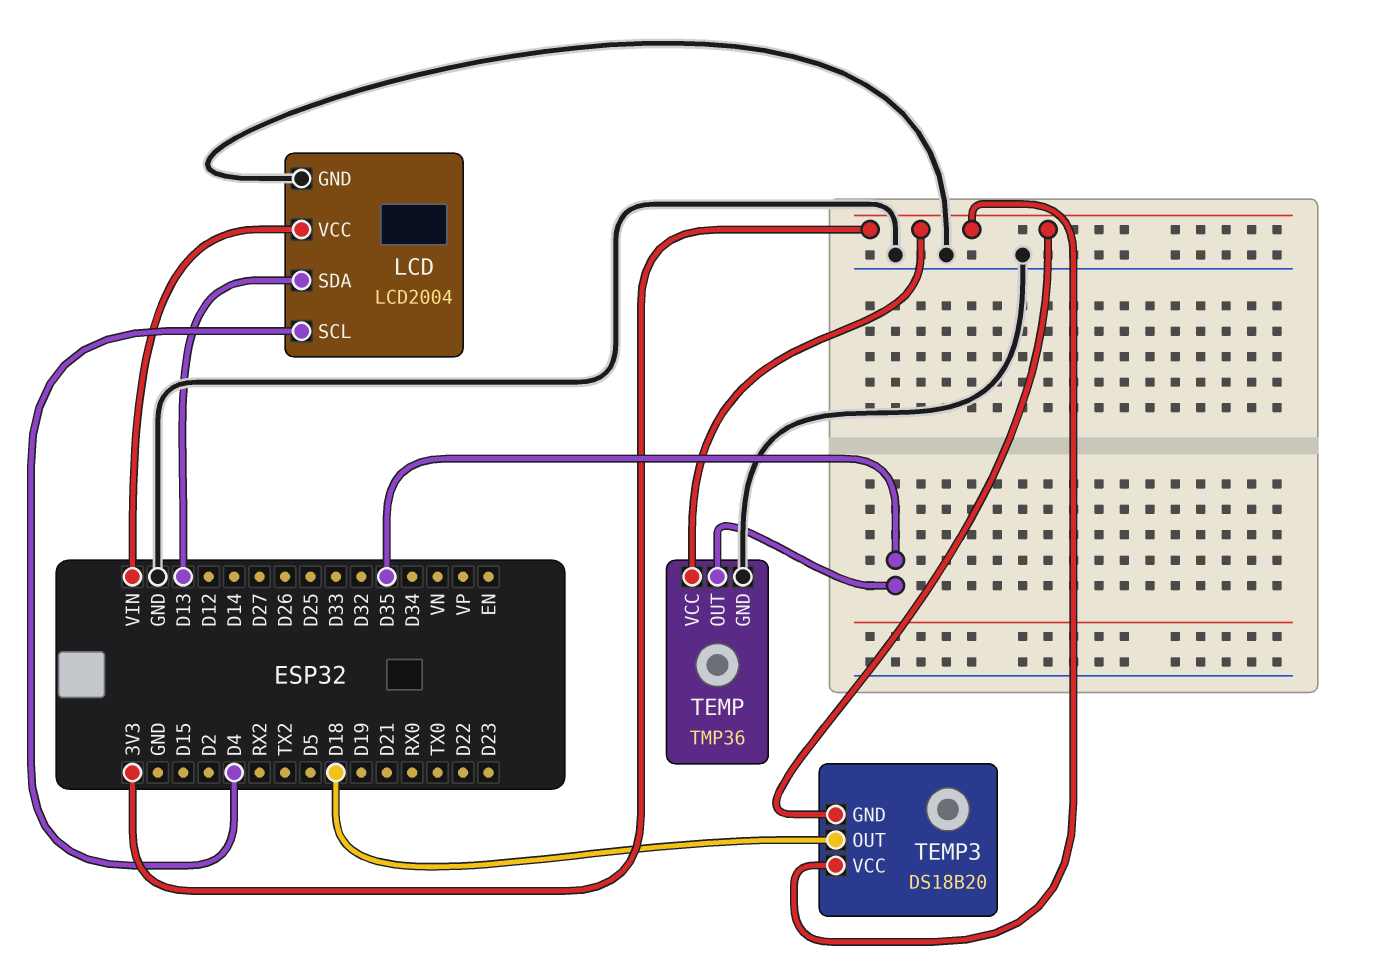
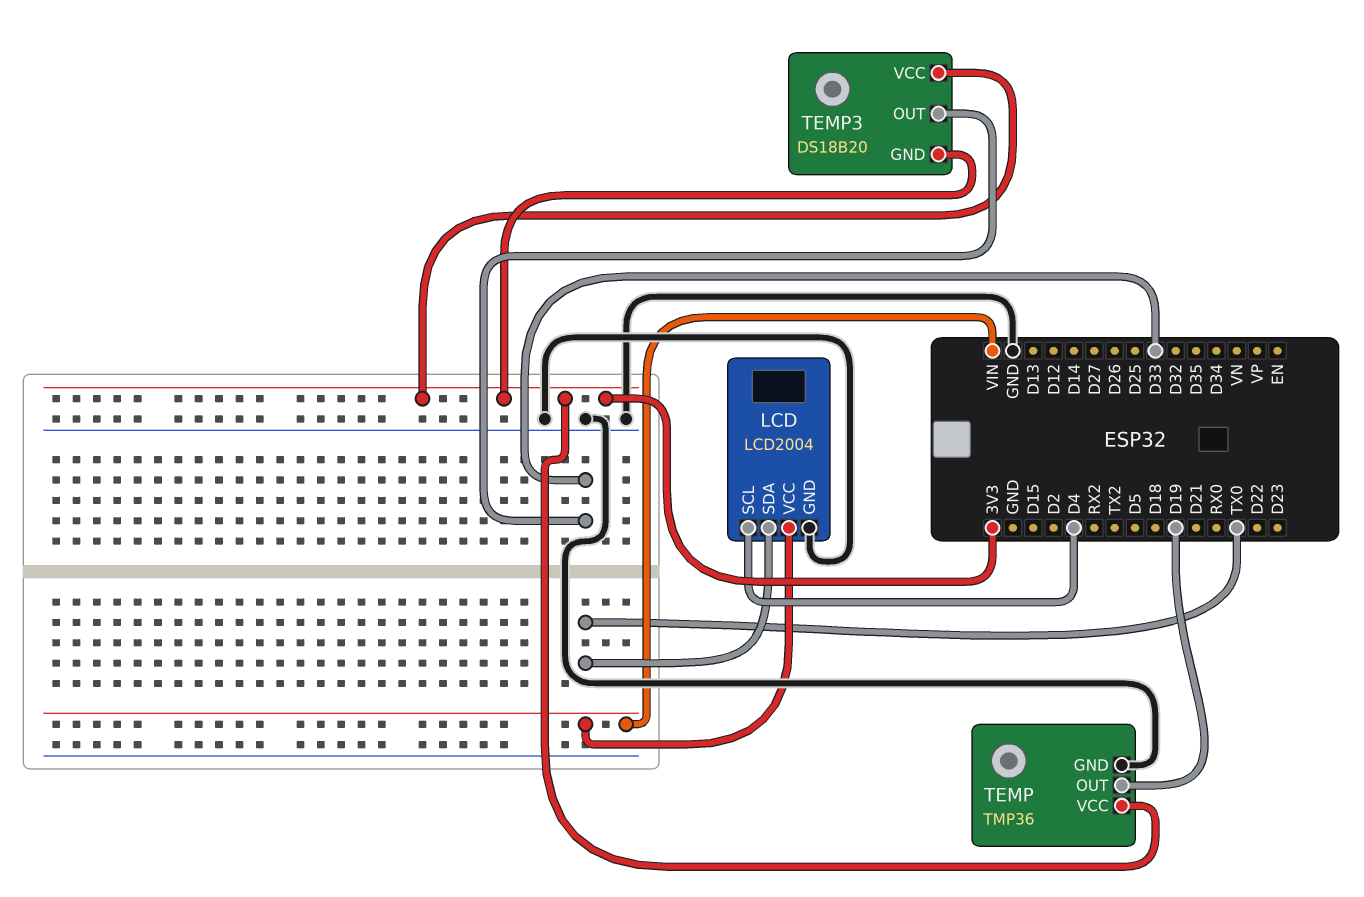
LCD pin SDA: D13 -> TX0
TEMP pin OUT: D35 -> D19
TEMP3 pin OUT: D18 -> D33

